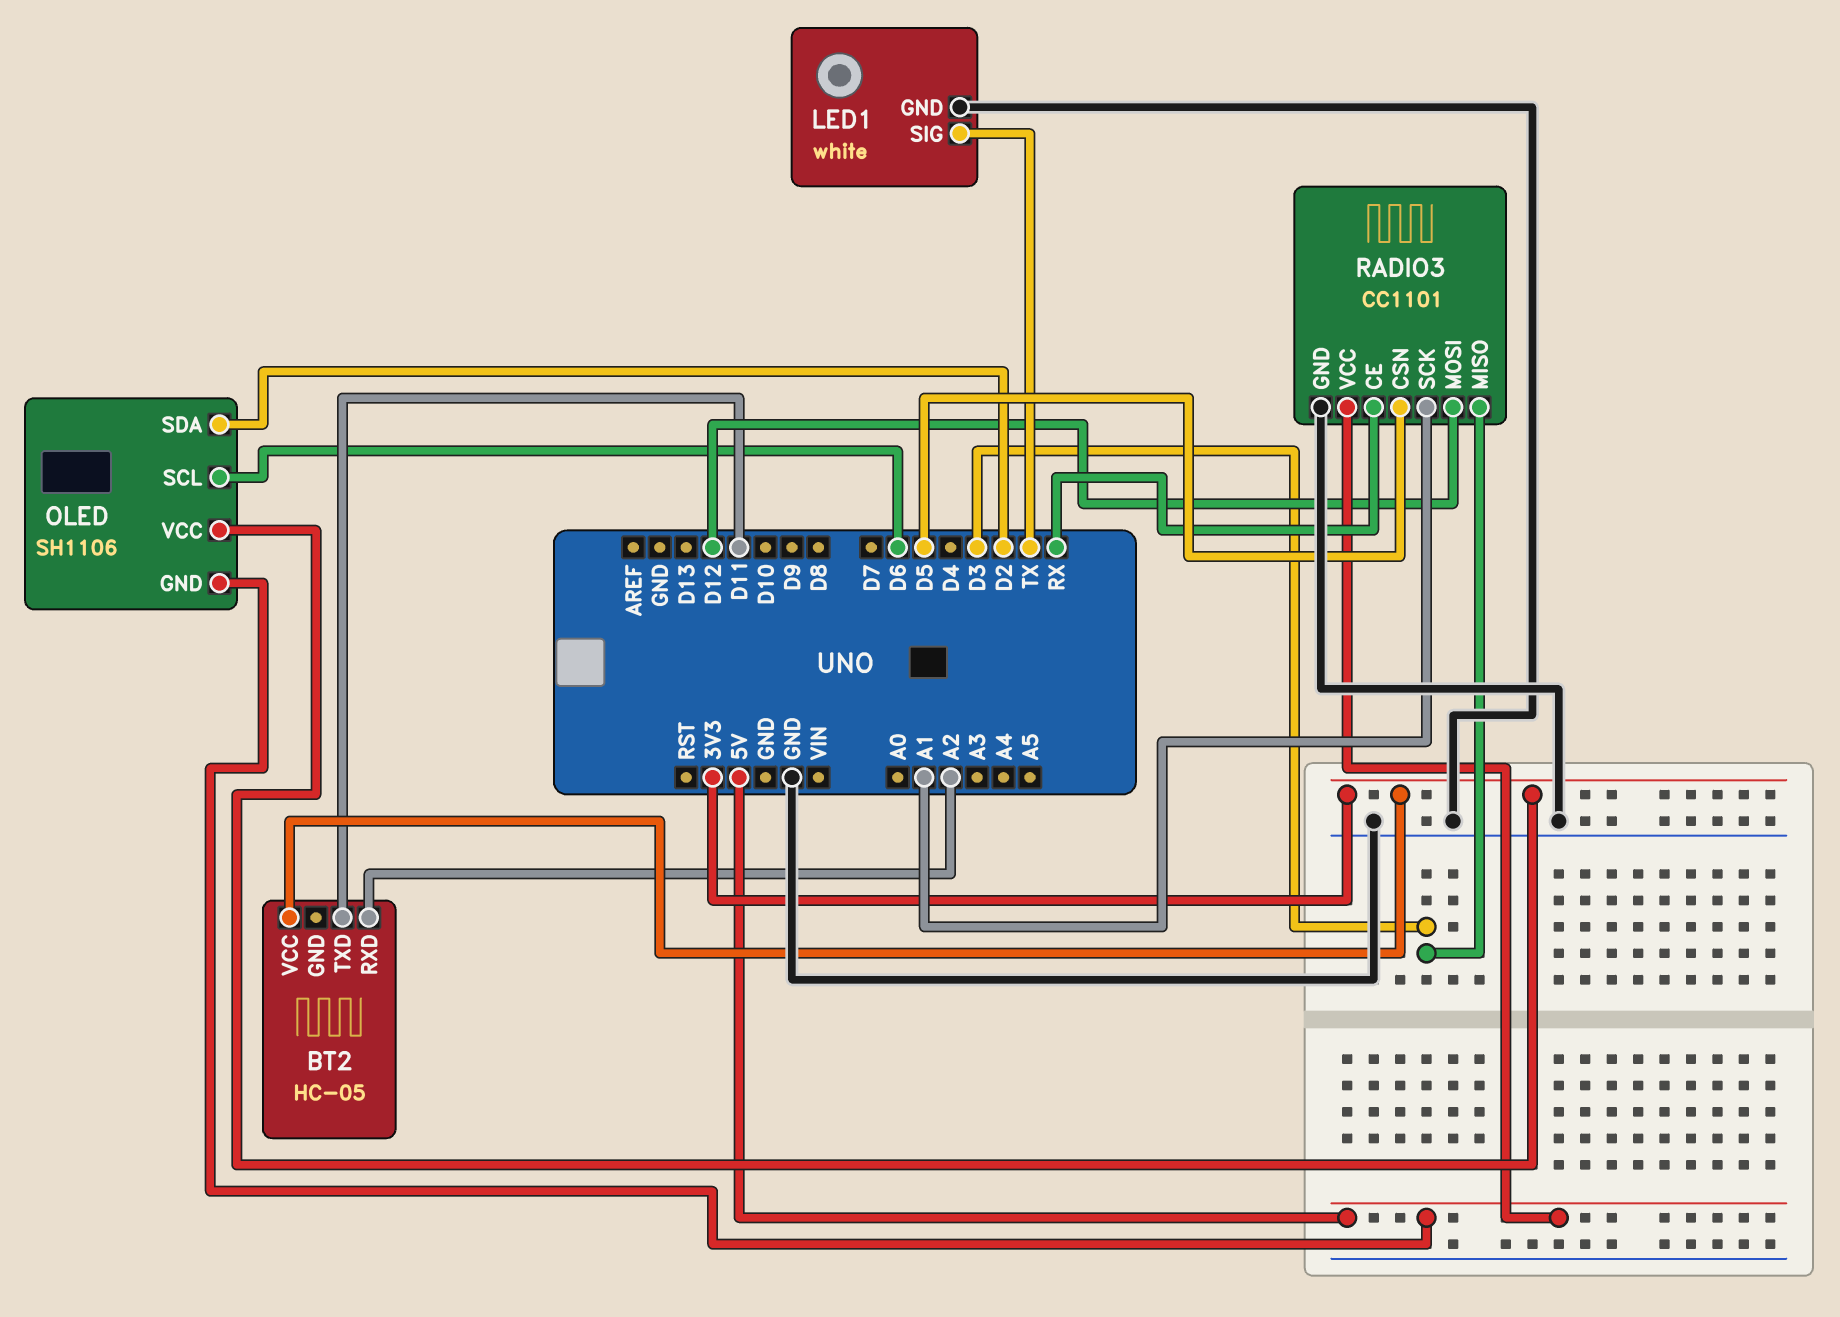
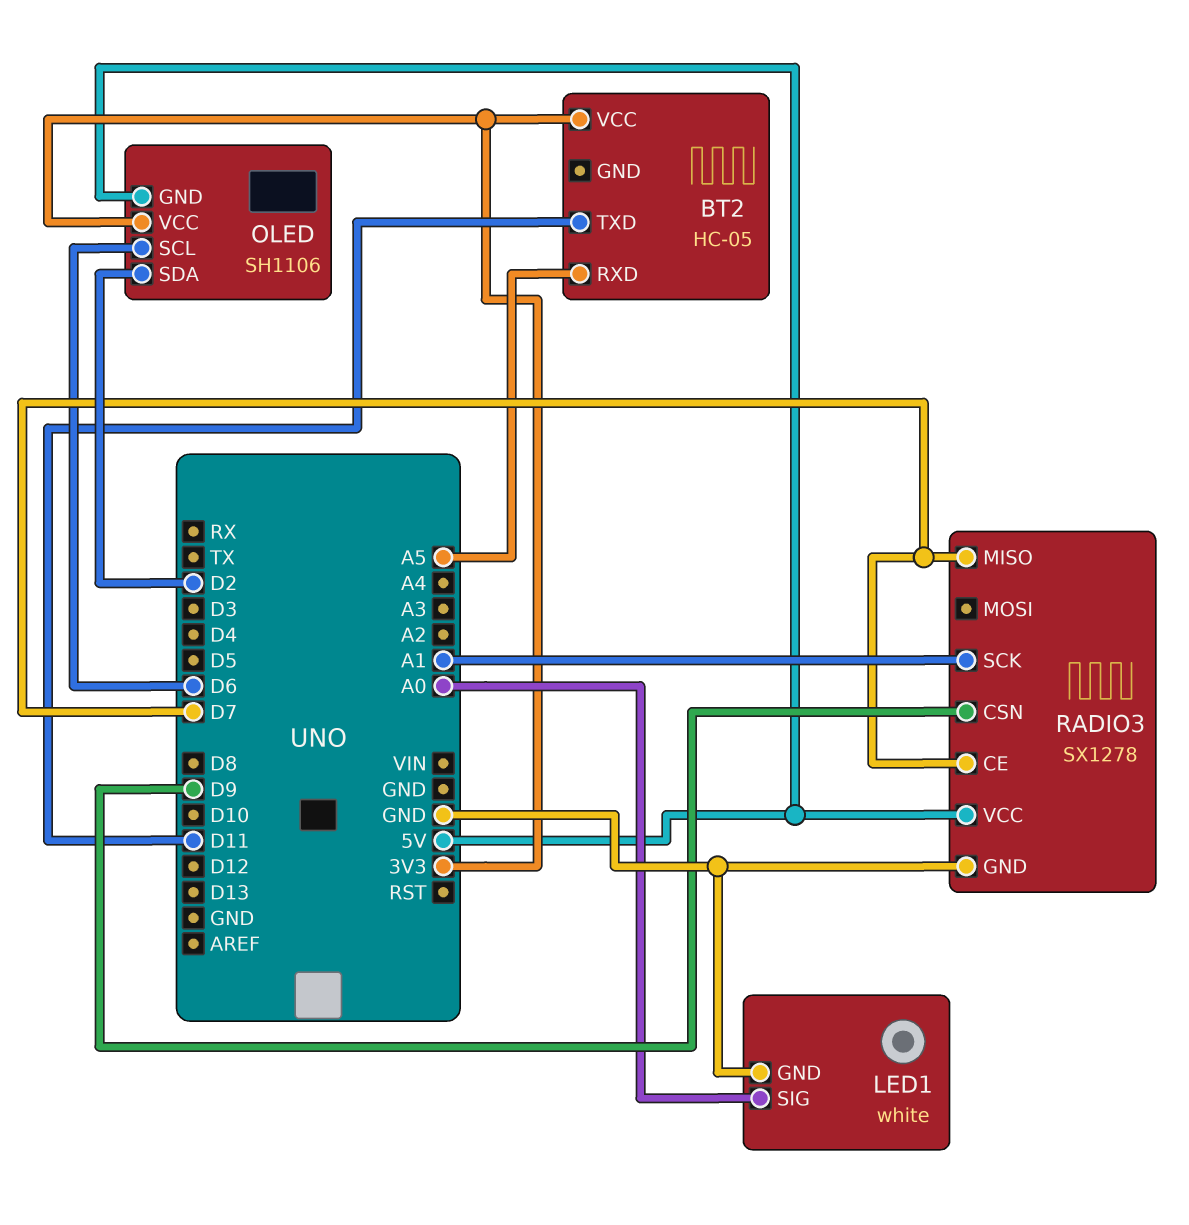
BT2 pin RXD: A2 -> A5
LED1 pin SIG: TX -> A0
RADIO3: CC1101 -> SX1278
RADIO3 pin CE: RX -> D7
RADIO3 pin CSN: D5 -> D9
RADIO3 pin MISO: D3 -> D7
RADIO3 pin MOSI: D12 -> none

